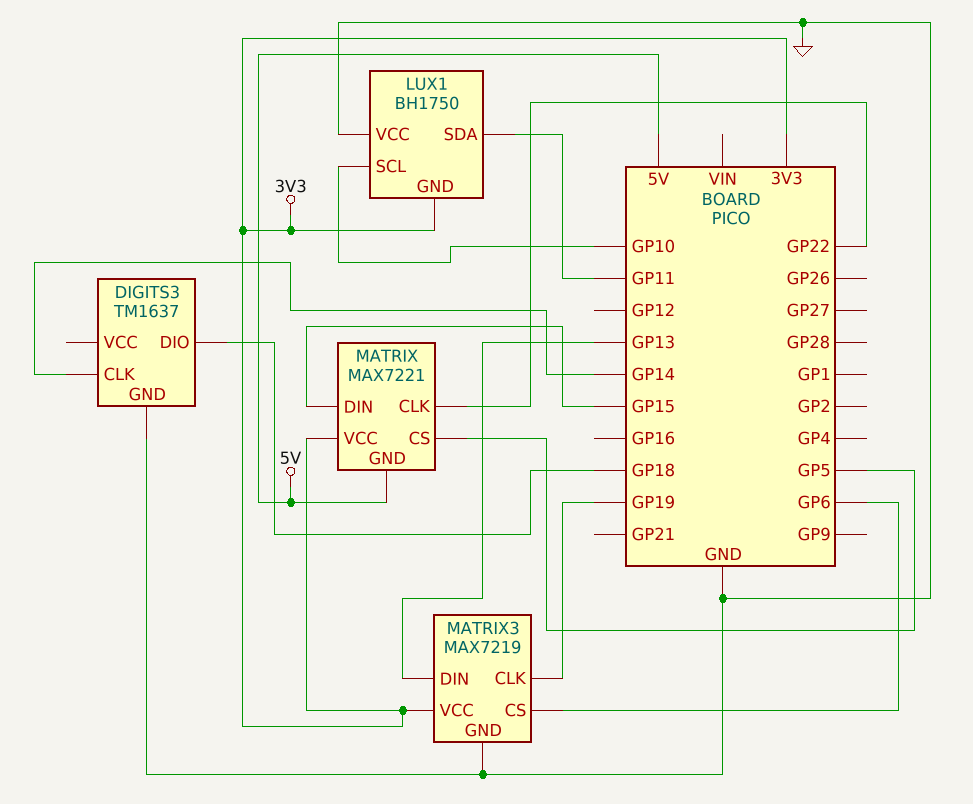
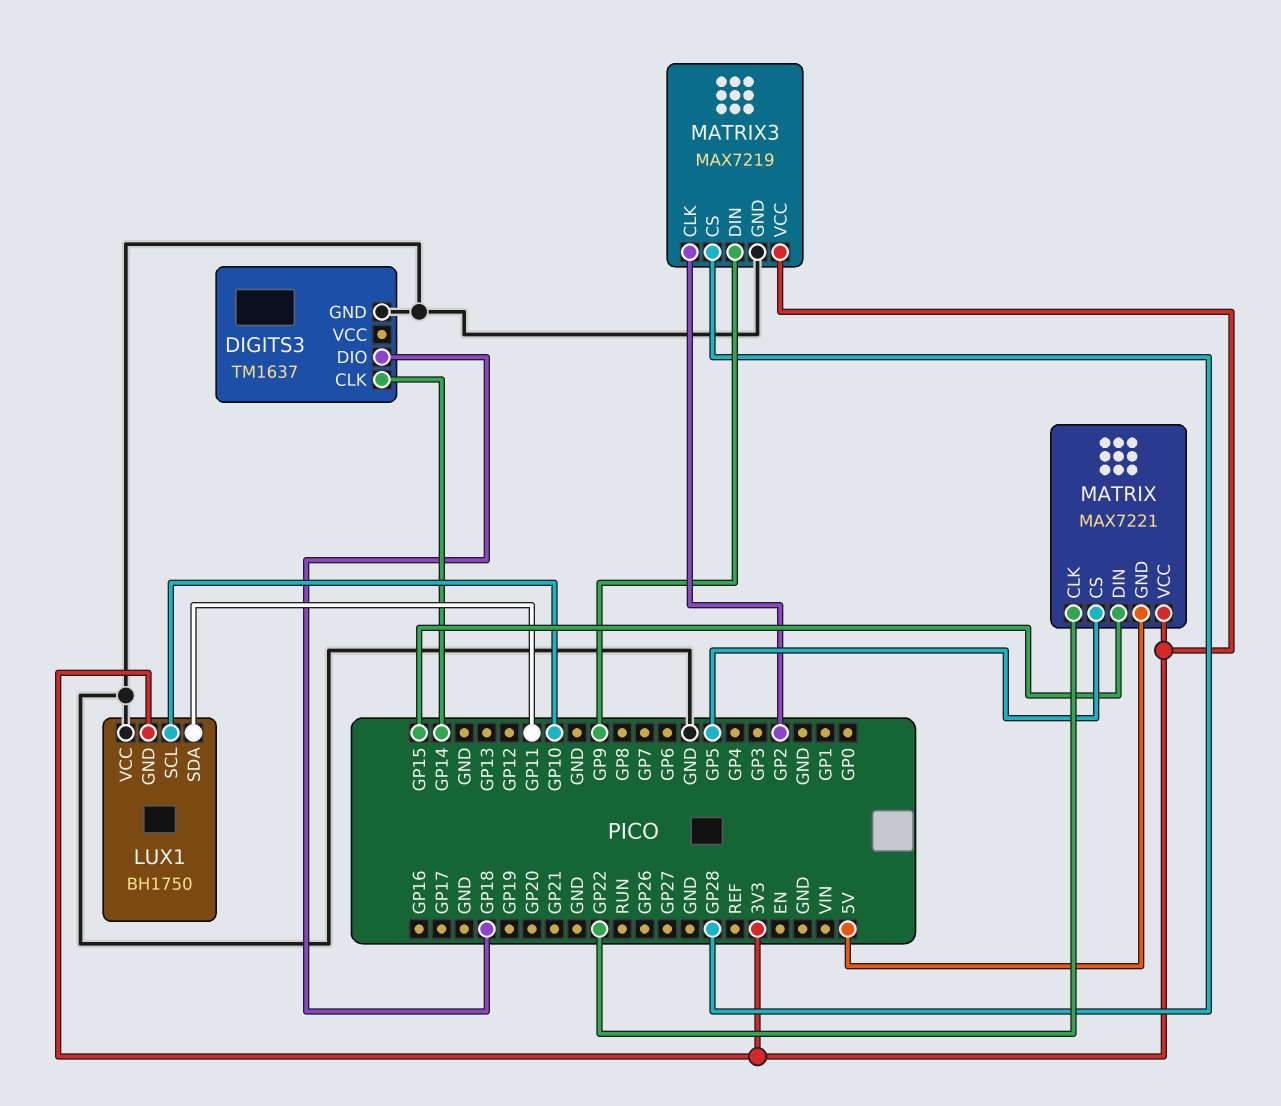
MATRIX3 pin CLK: GP19 -> GP2
MATRIX3 pin CS: GP6 -> GP28
MATRIX3 pin DIN: GP13 -> GP9

